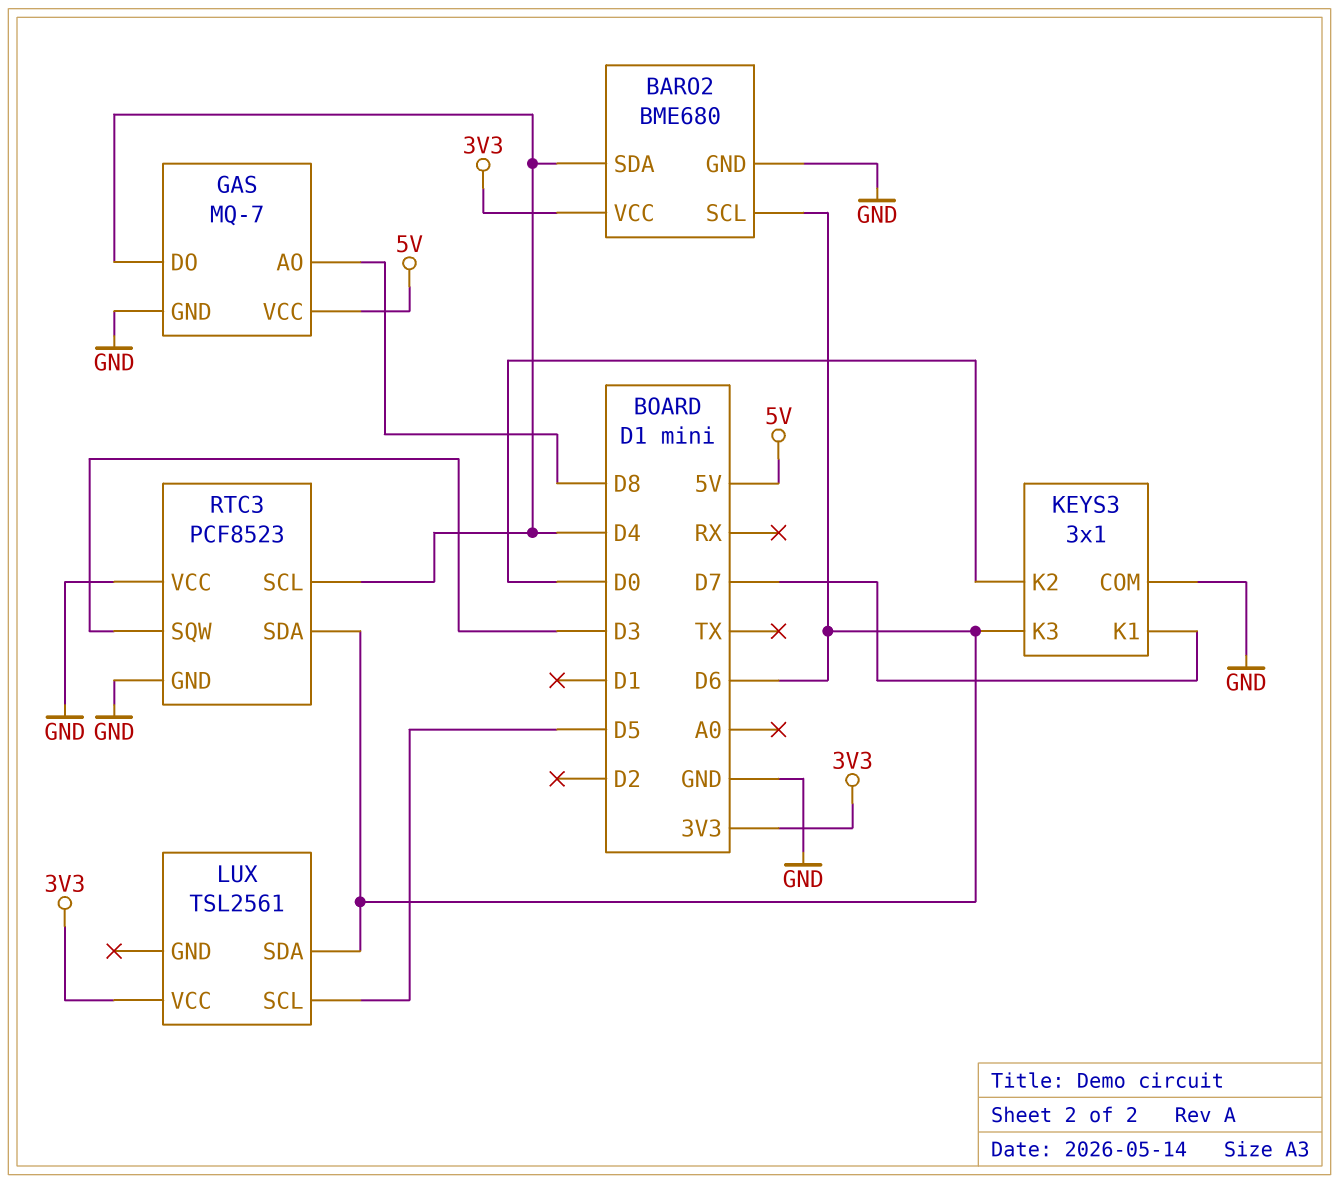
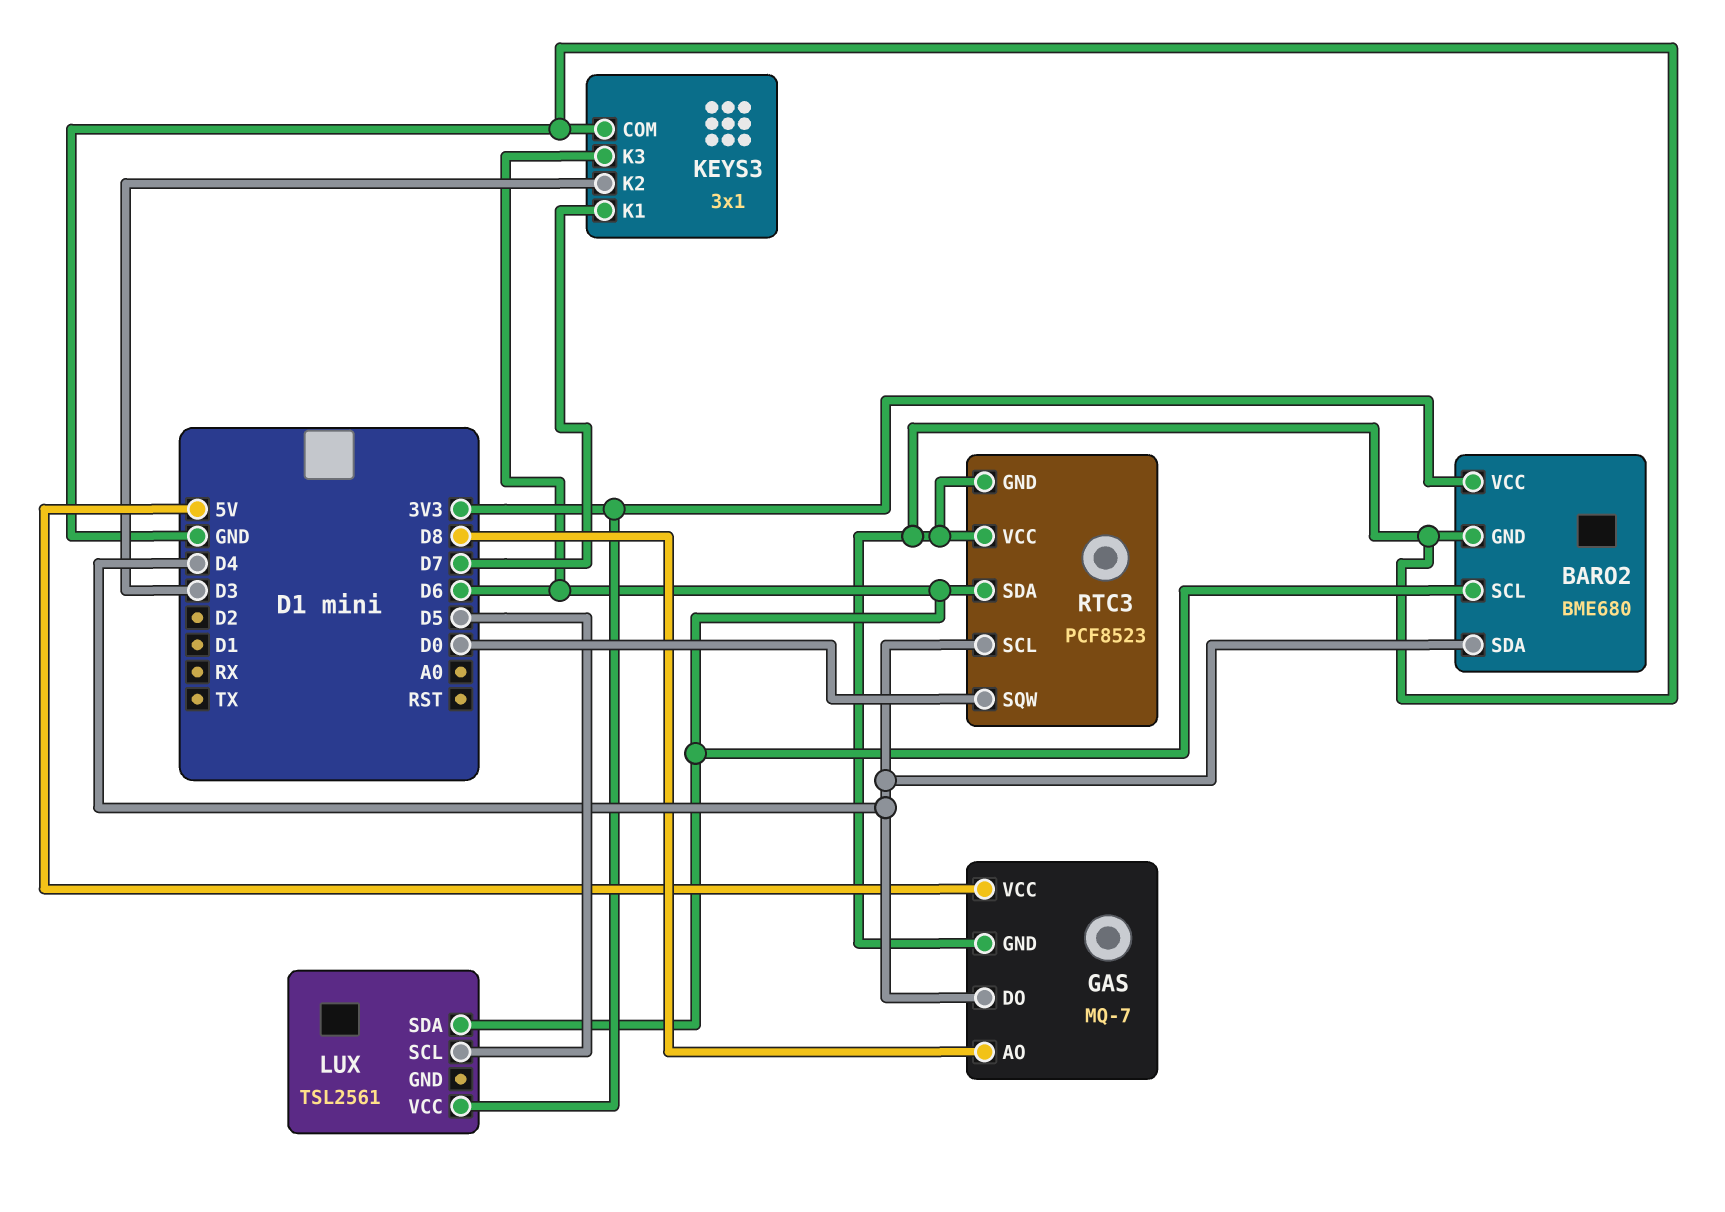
KEYS3 pin K2: D0 -> D3
RTC3 pin SQW: D3 -> D0

